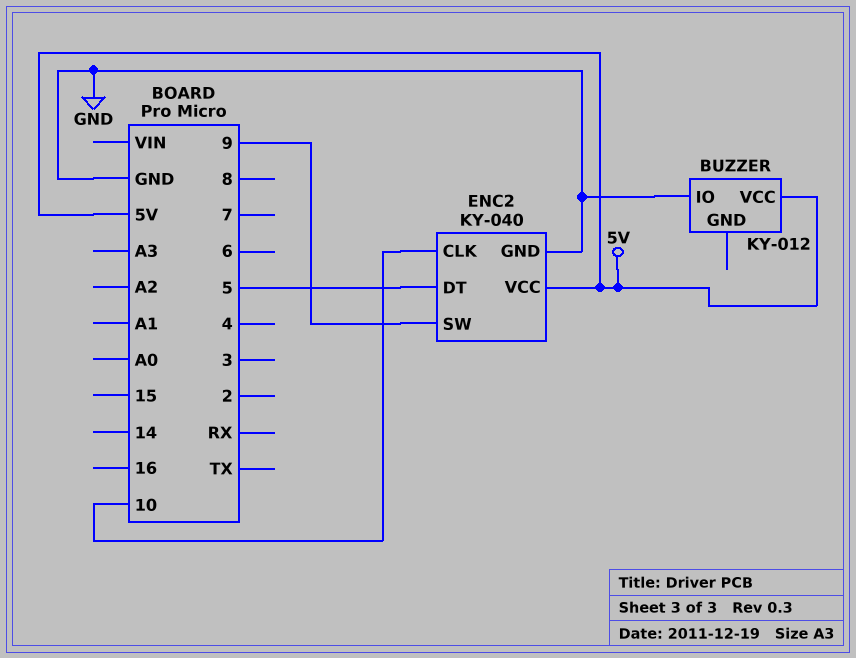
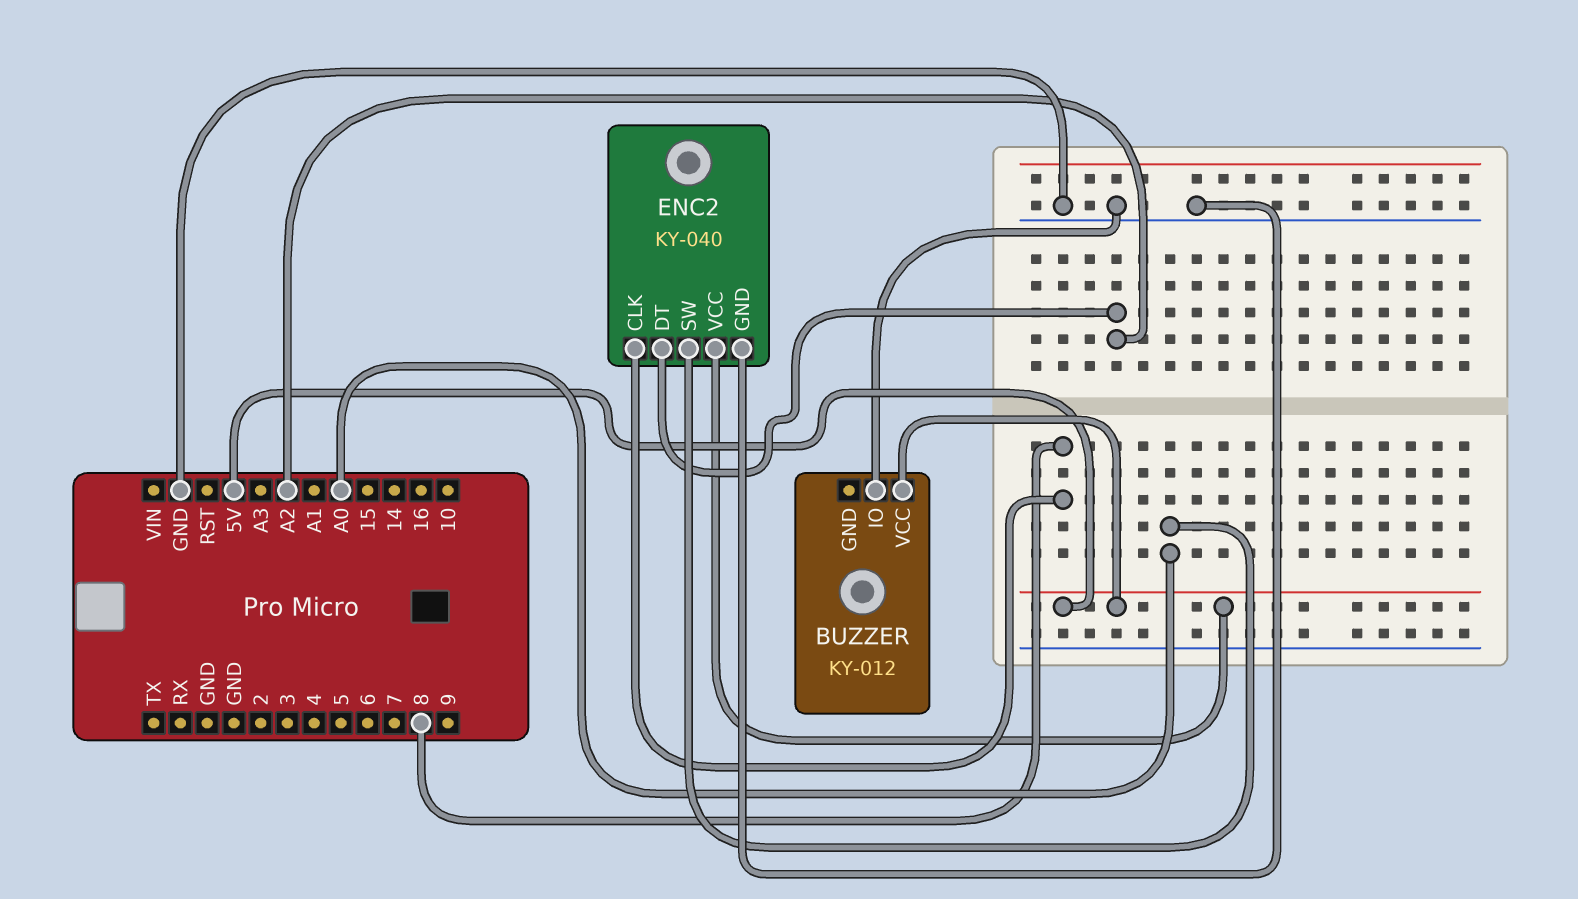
ENC2 pin CLK: 10 -> 8
ENC2 pin DT: 5 -> A2
ENC2 pin SW: 9 -> A0

